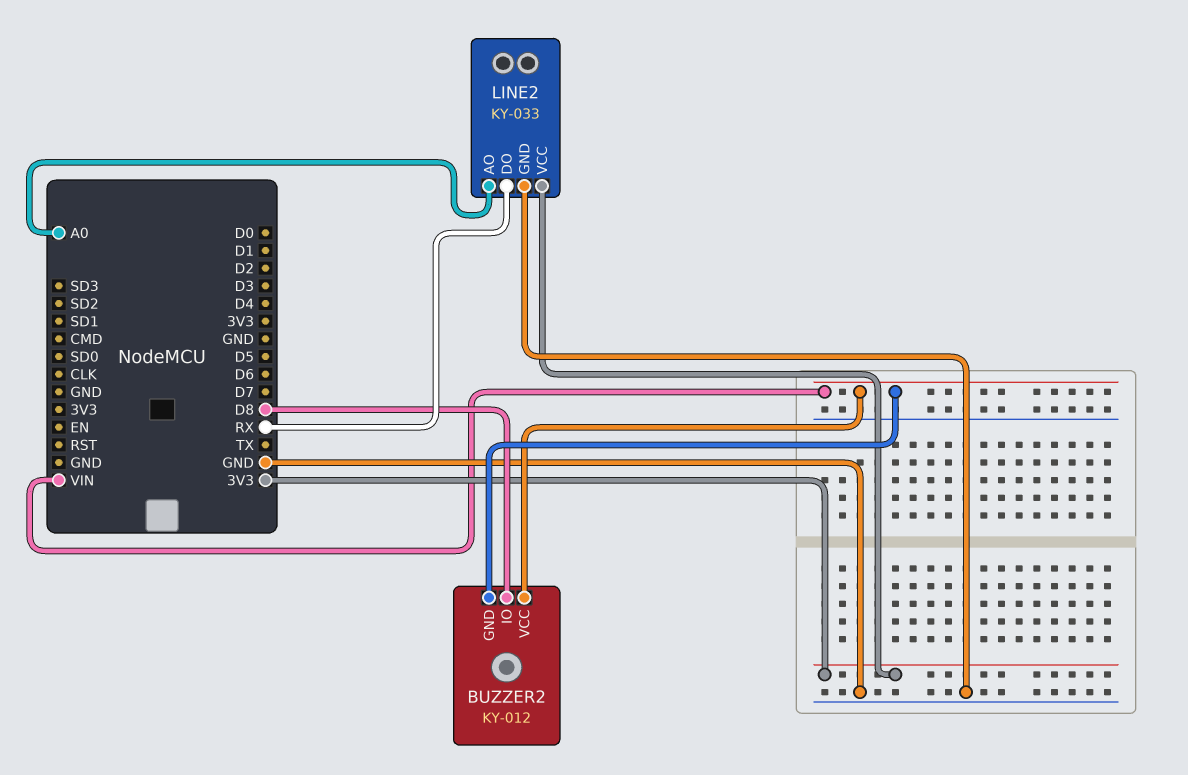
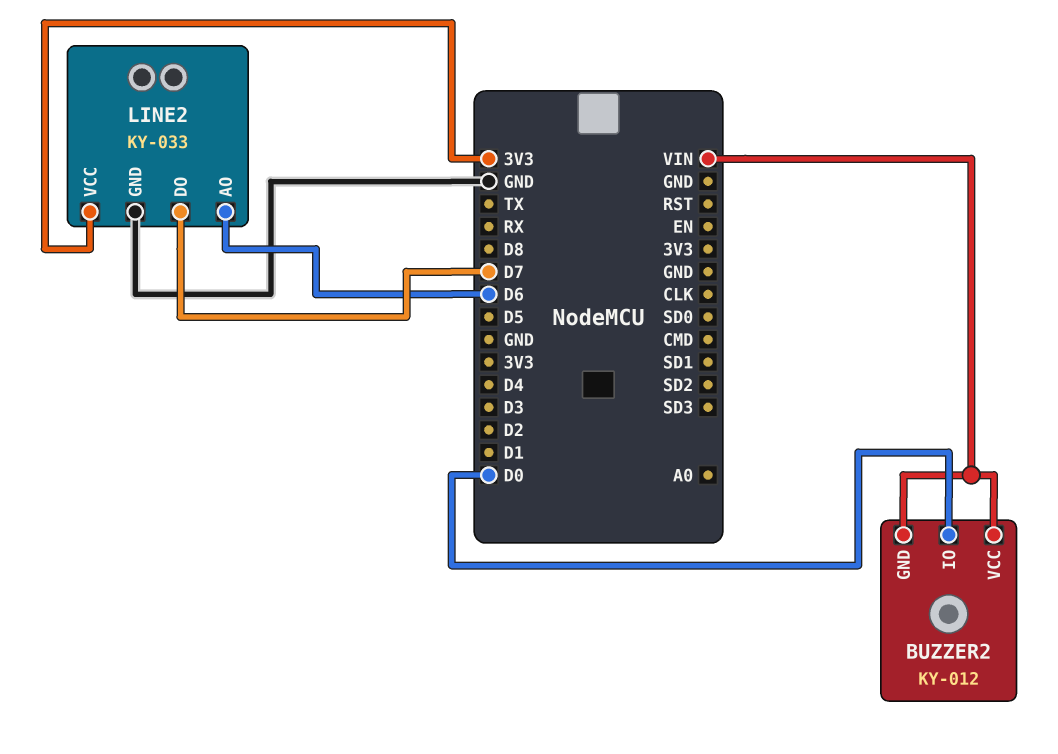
BUZZER2 pin IO: D8 -> D0
LINE2 pin AO: A0 -> D6
LINE2 pin DO: RX -> D7

